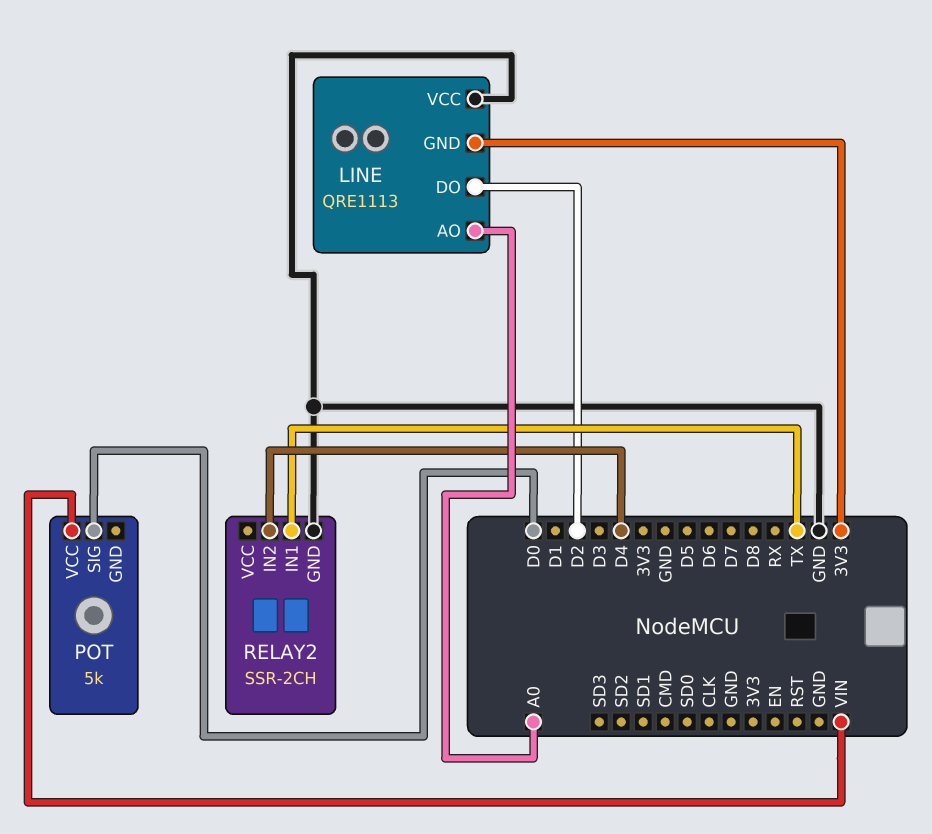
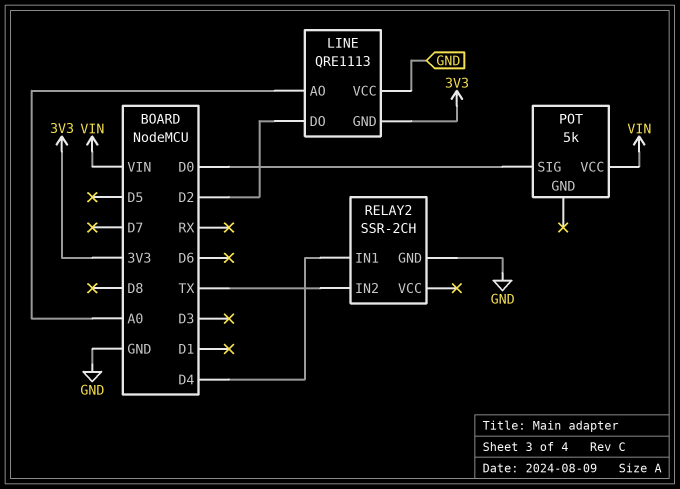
RELAY2 pin IN1: TX -> D4
RELAY2 pin IN2: D4 -> TX

